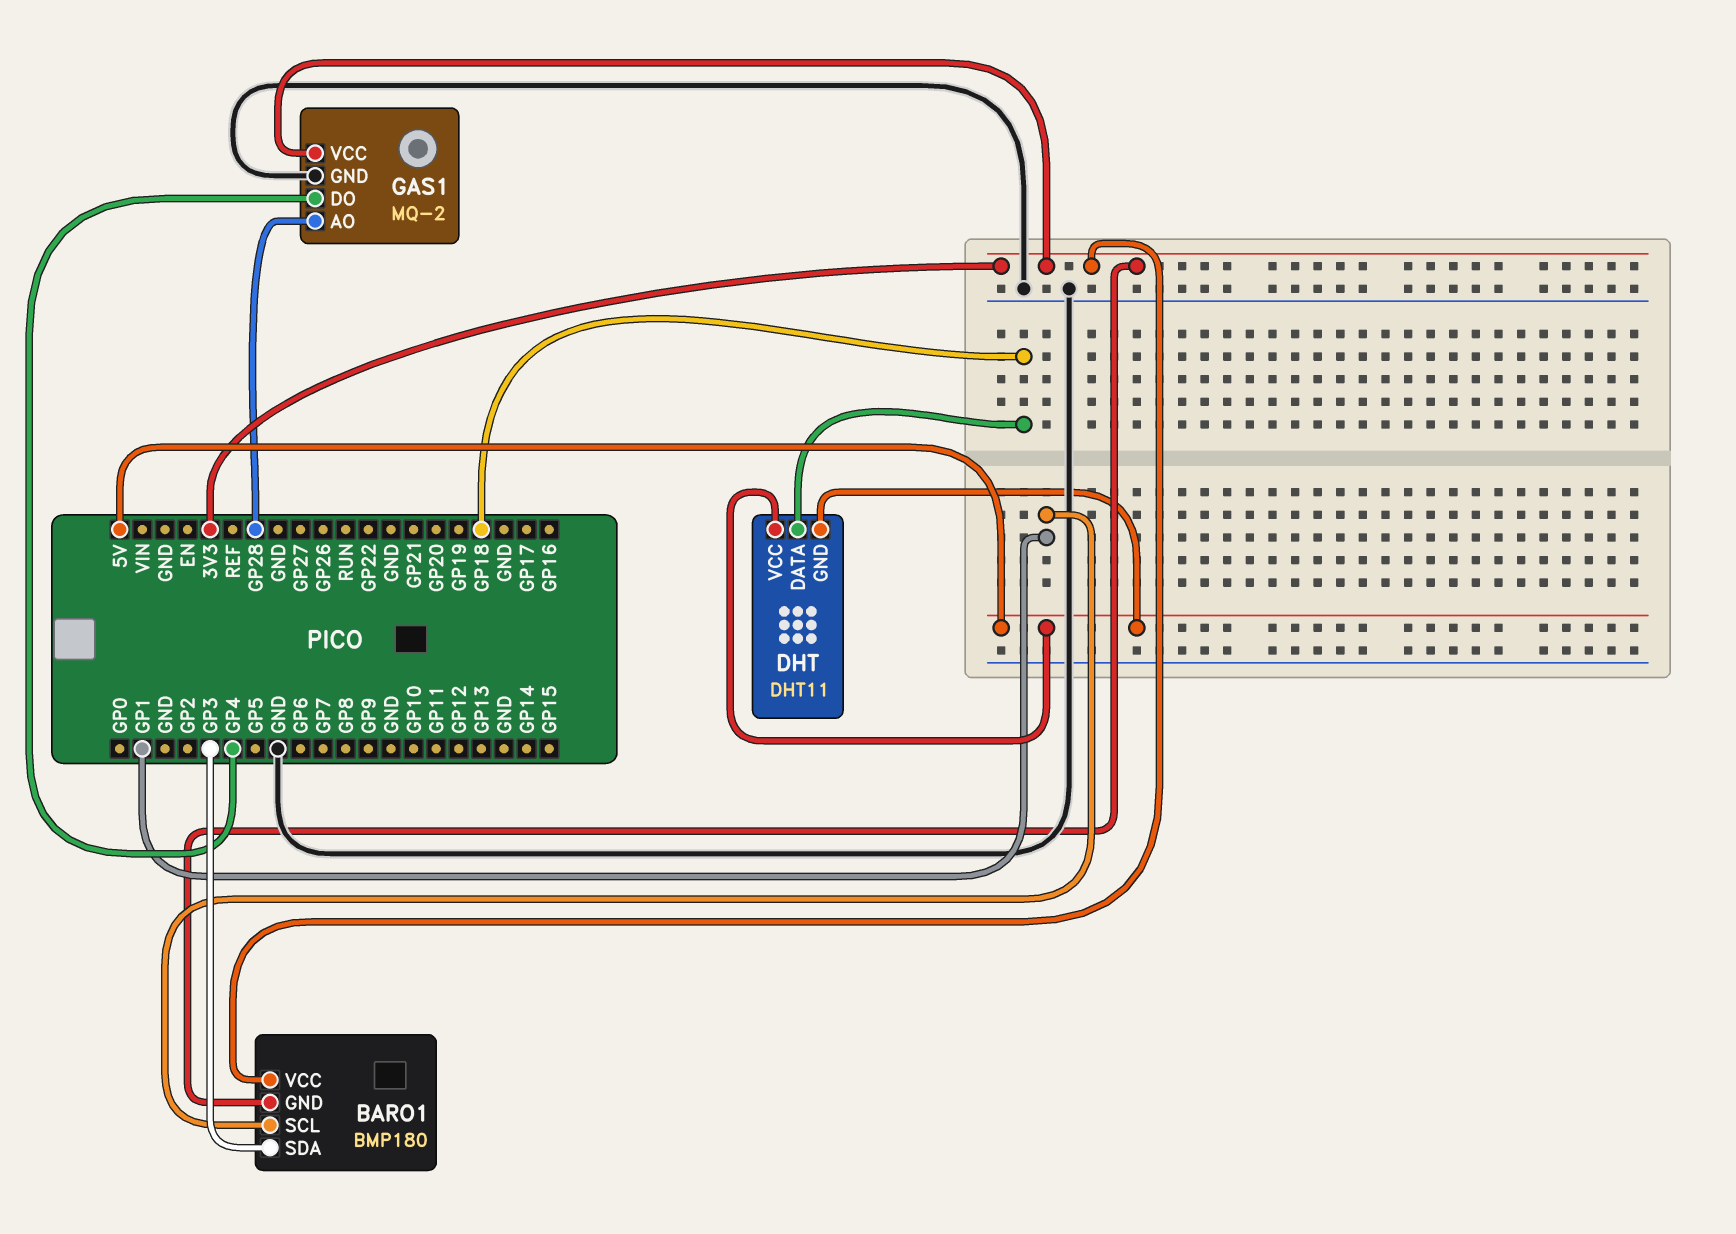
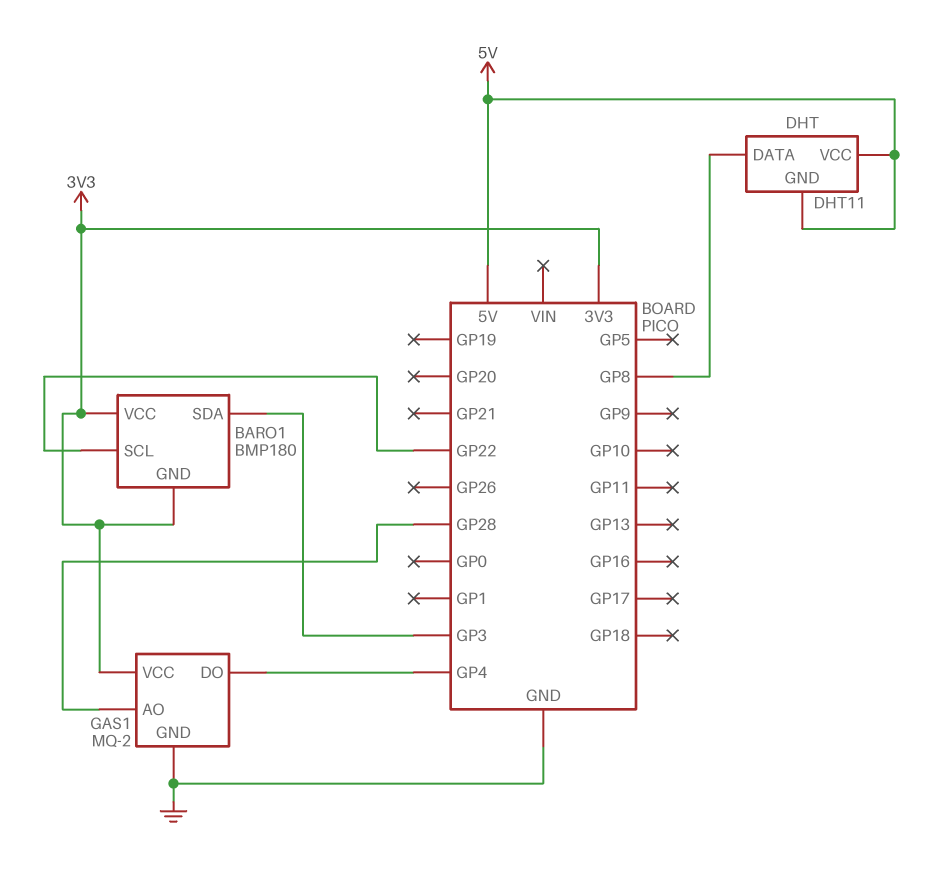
BARO1 pin SCL: GP1 -> GP22
DHT pin DATA: GP18 -> GP8

